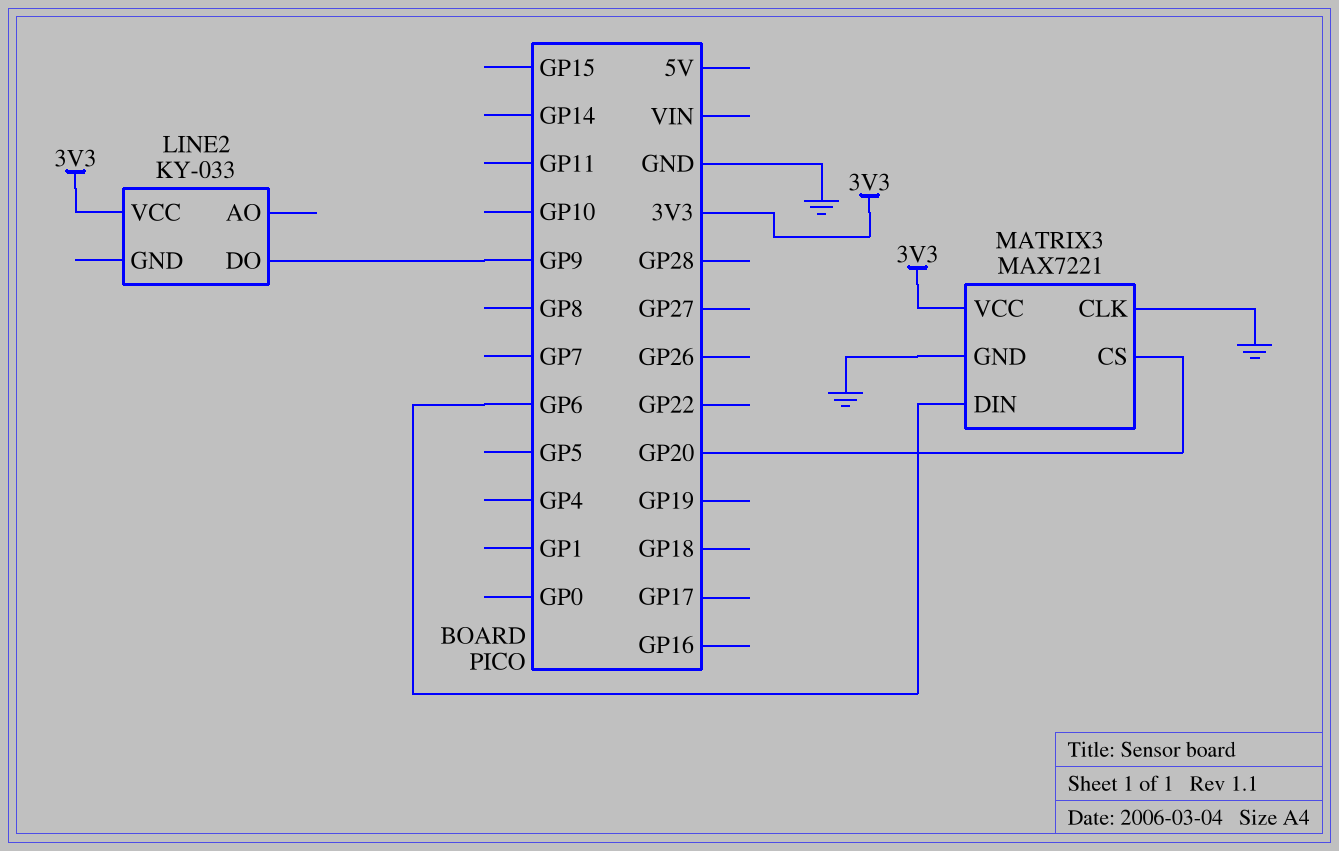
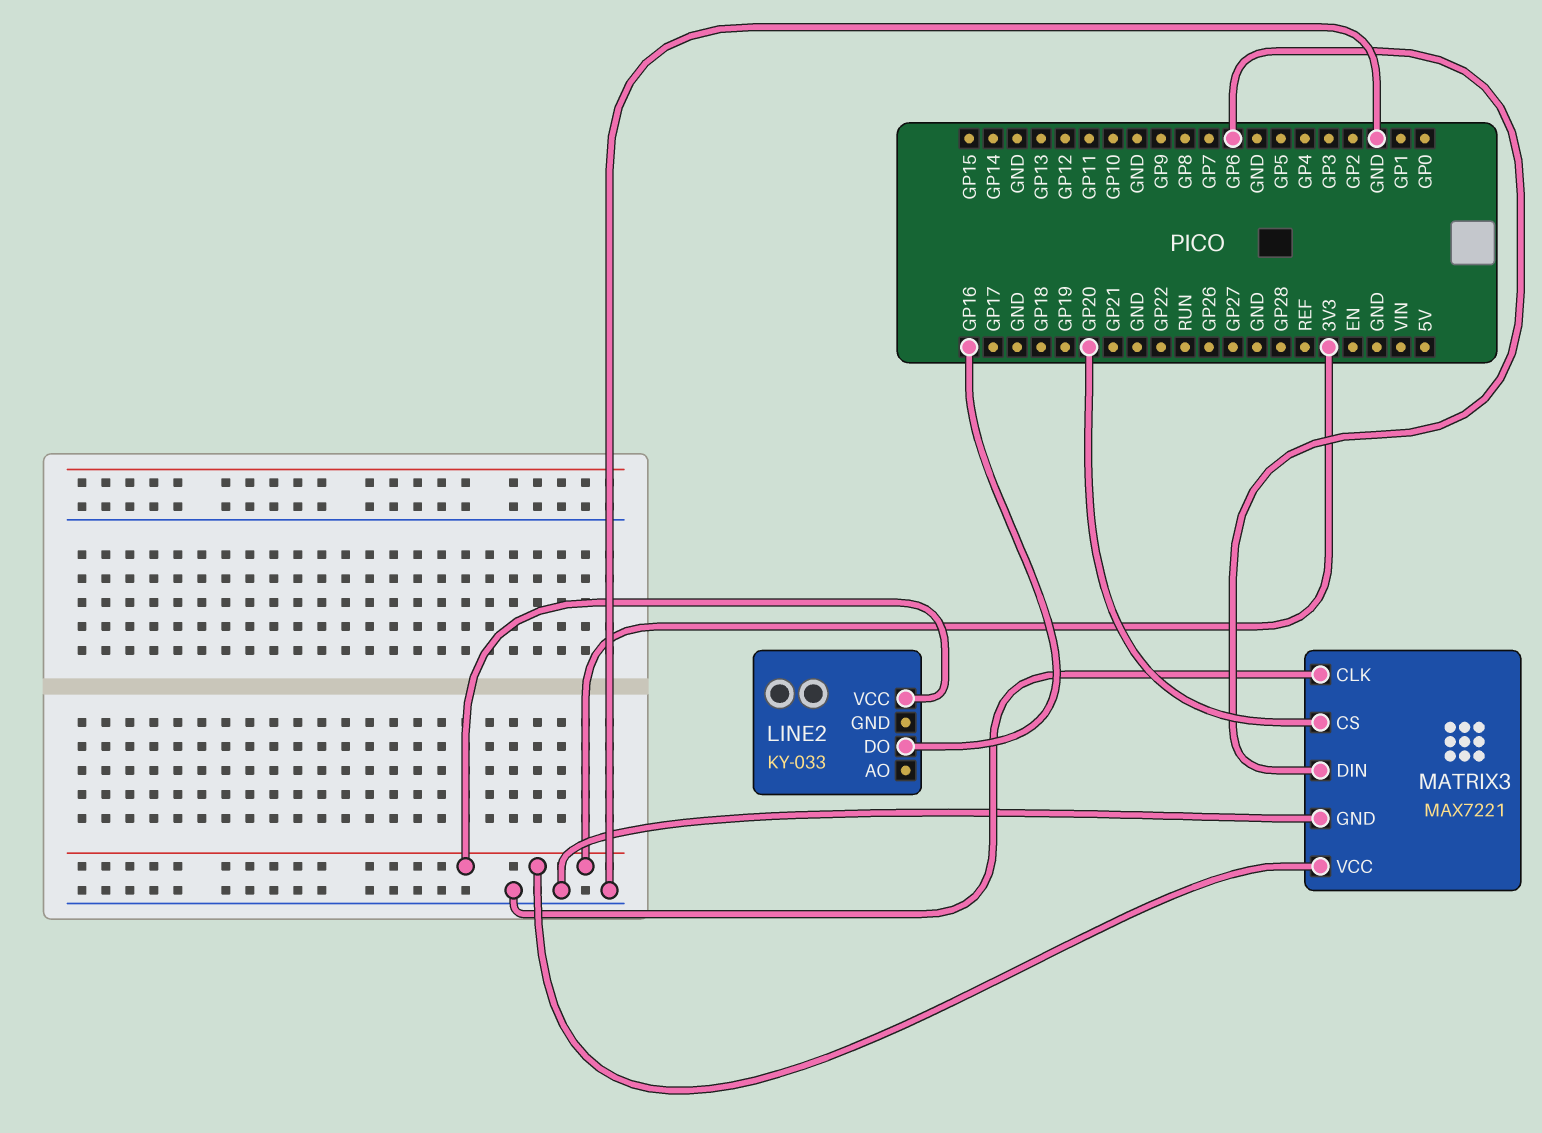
LINE2 pin DO: GP9 -> GP16

